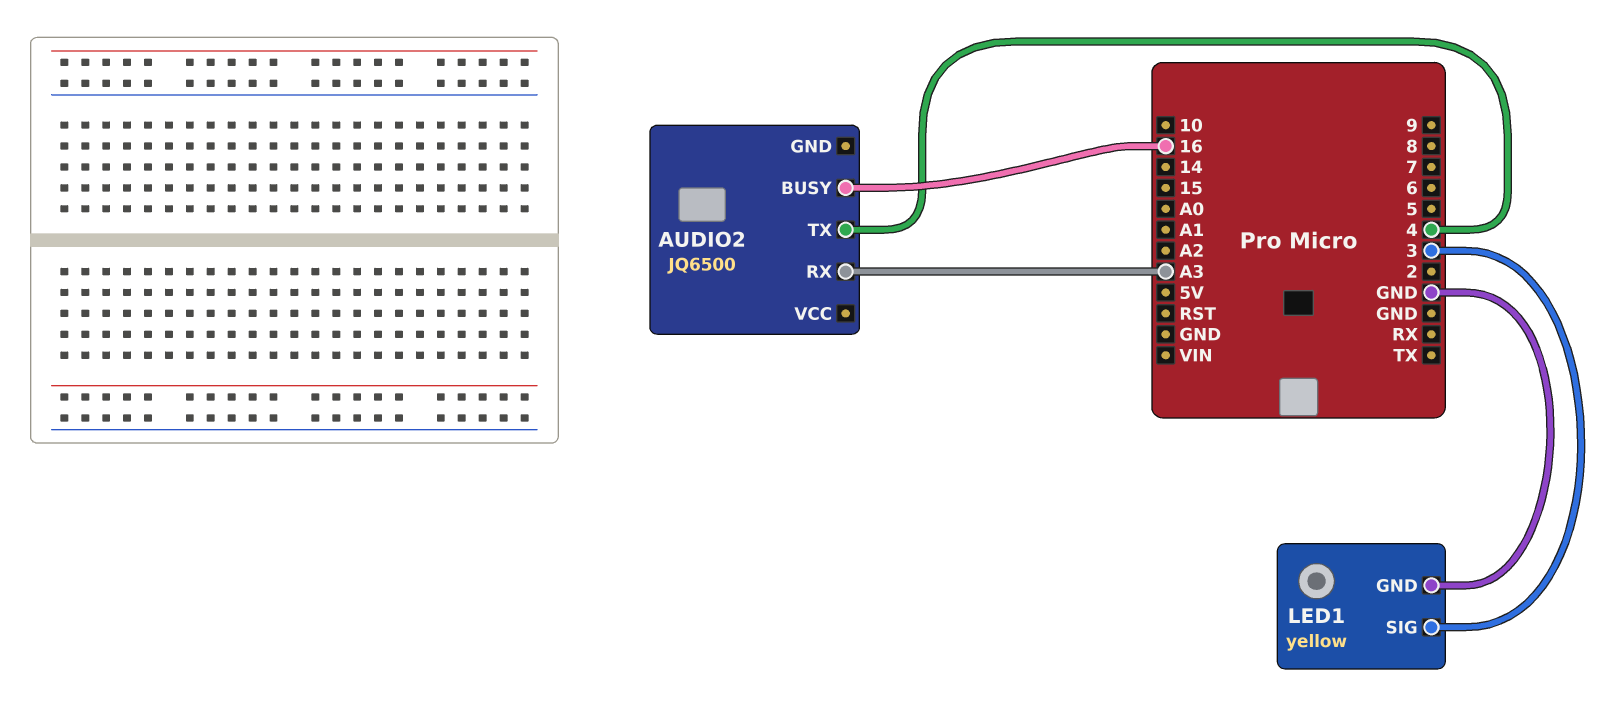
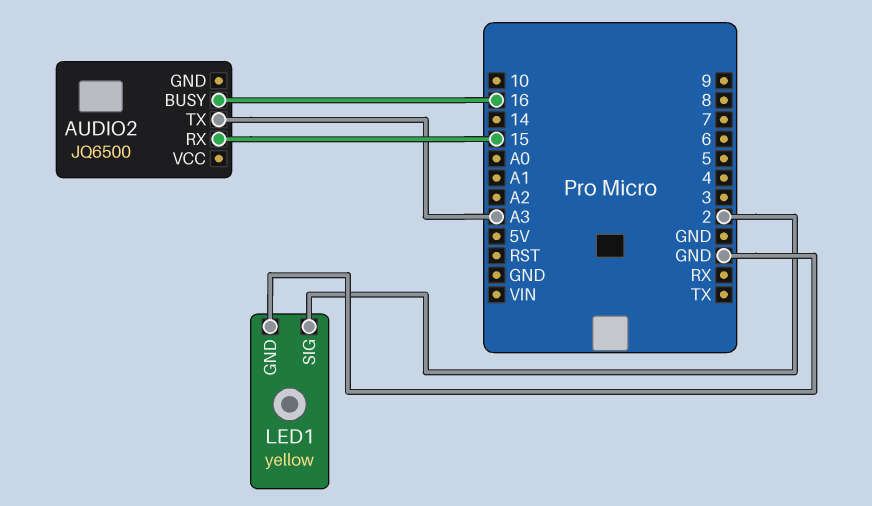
AUDIO2 pin RX: A3 -> 15
AUDIO2 pin TX: 4 -> A3
LED1 pin SIG: 3 -> 2

